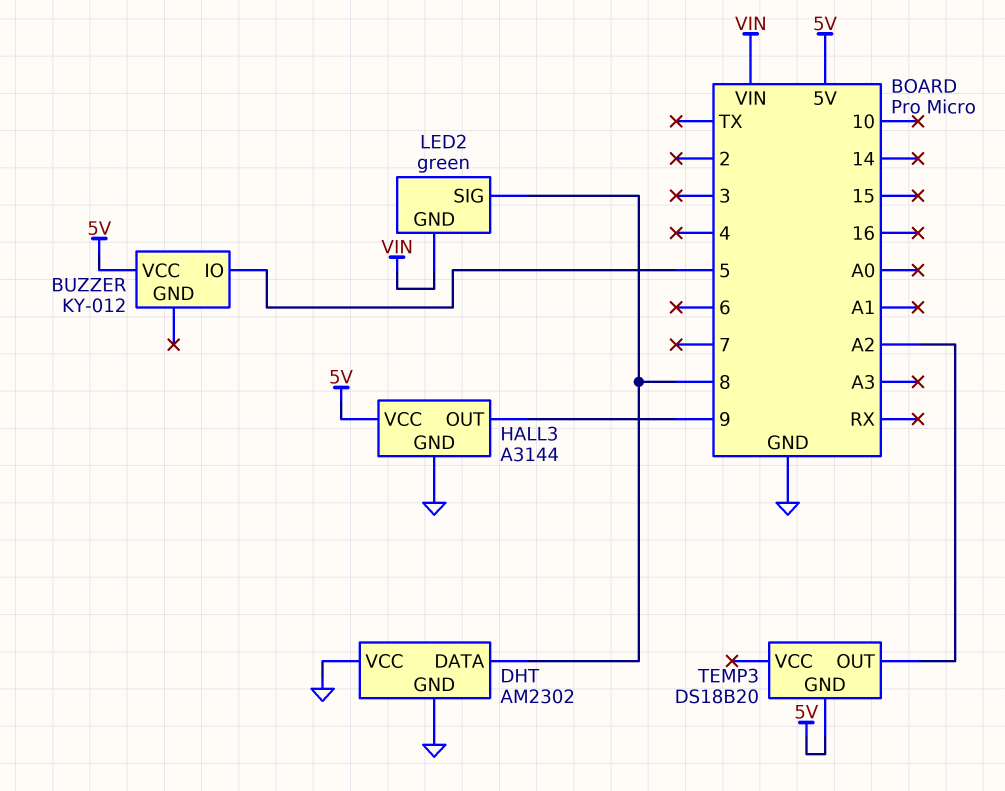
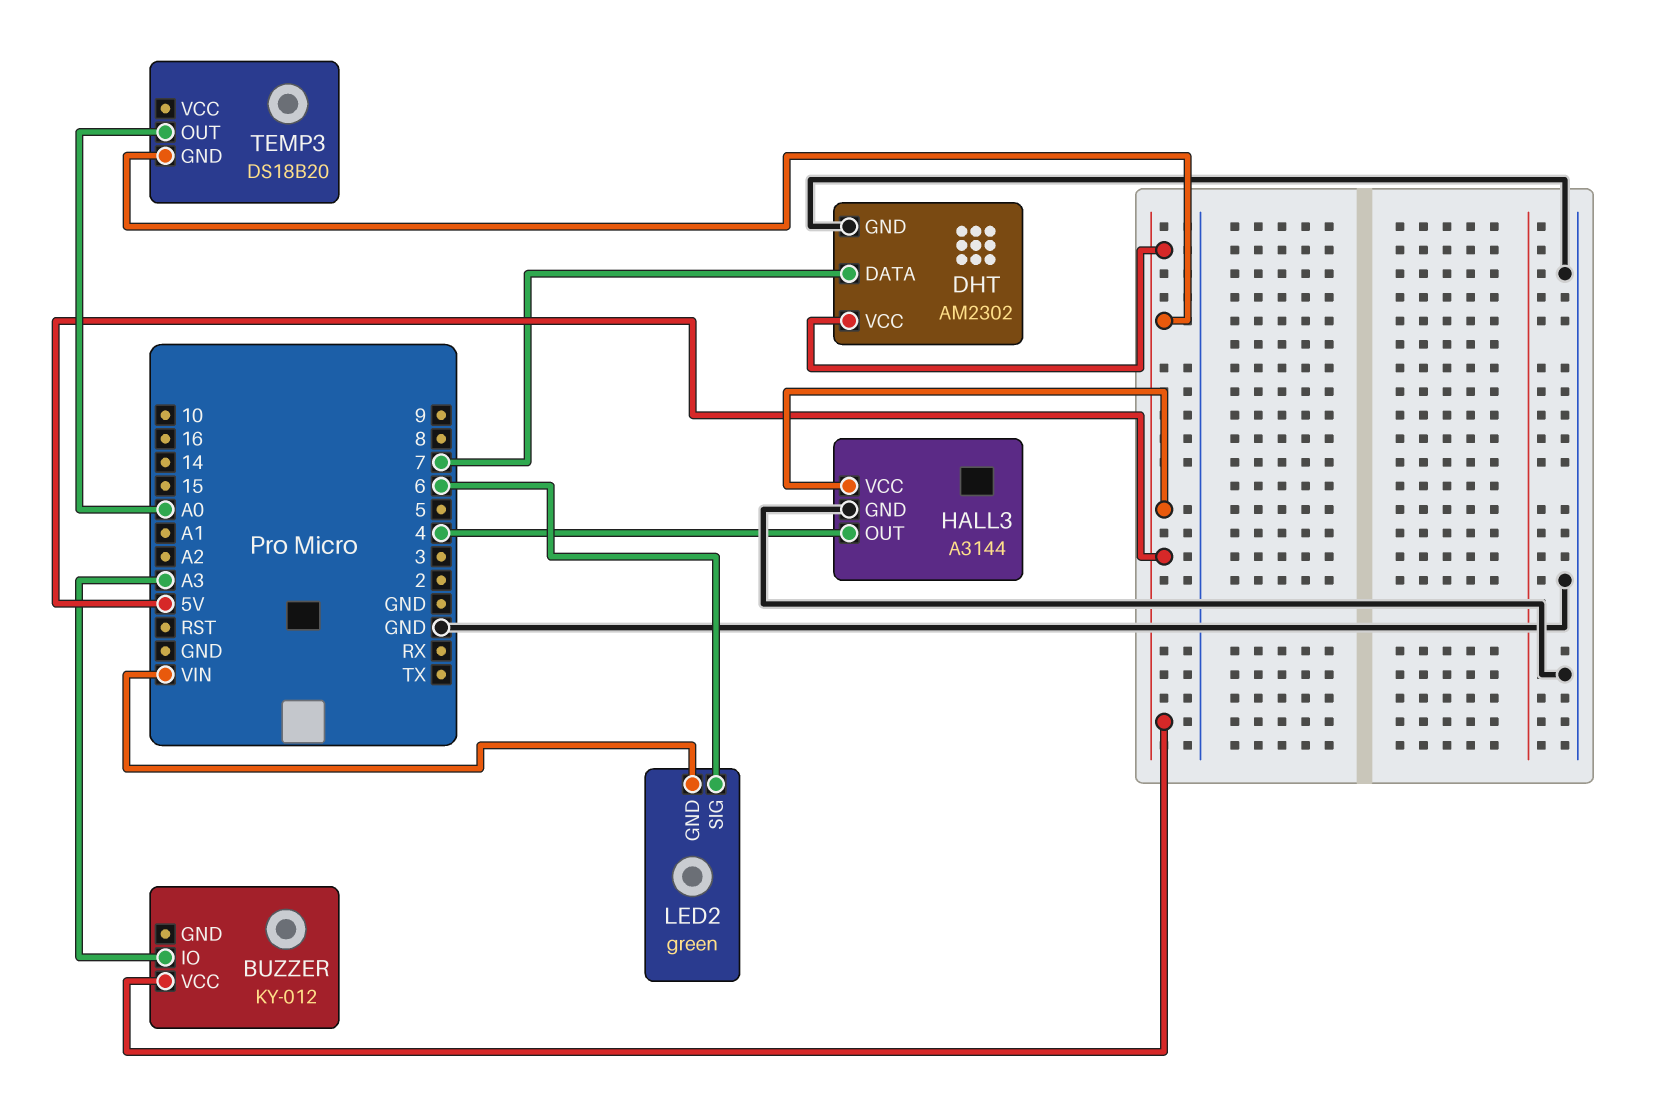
BUZZER pin IO: 5 -> A3
DHT pin DATA: 8 -> 7
DHT pin VCC: GND -> 5V
HALL3 pin OUT: 9 -> 4
LED2 pin SIG: 8 -> 6
TEMP3 pin OUT: A2 -> A0

